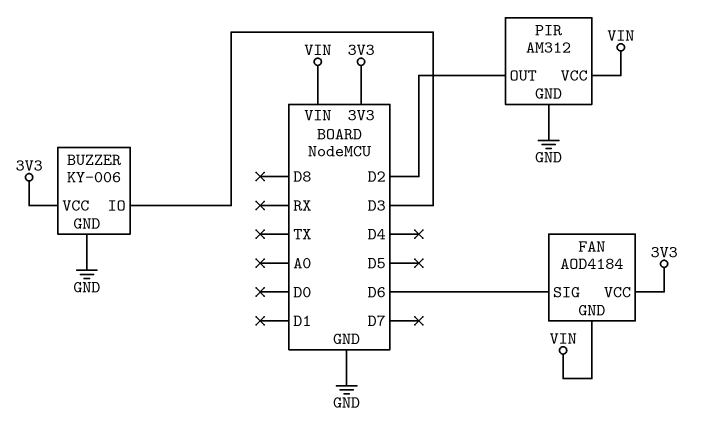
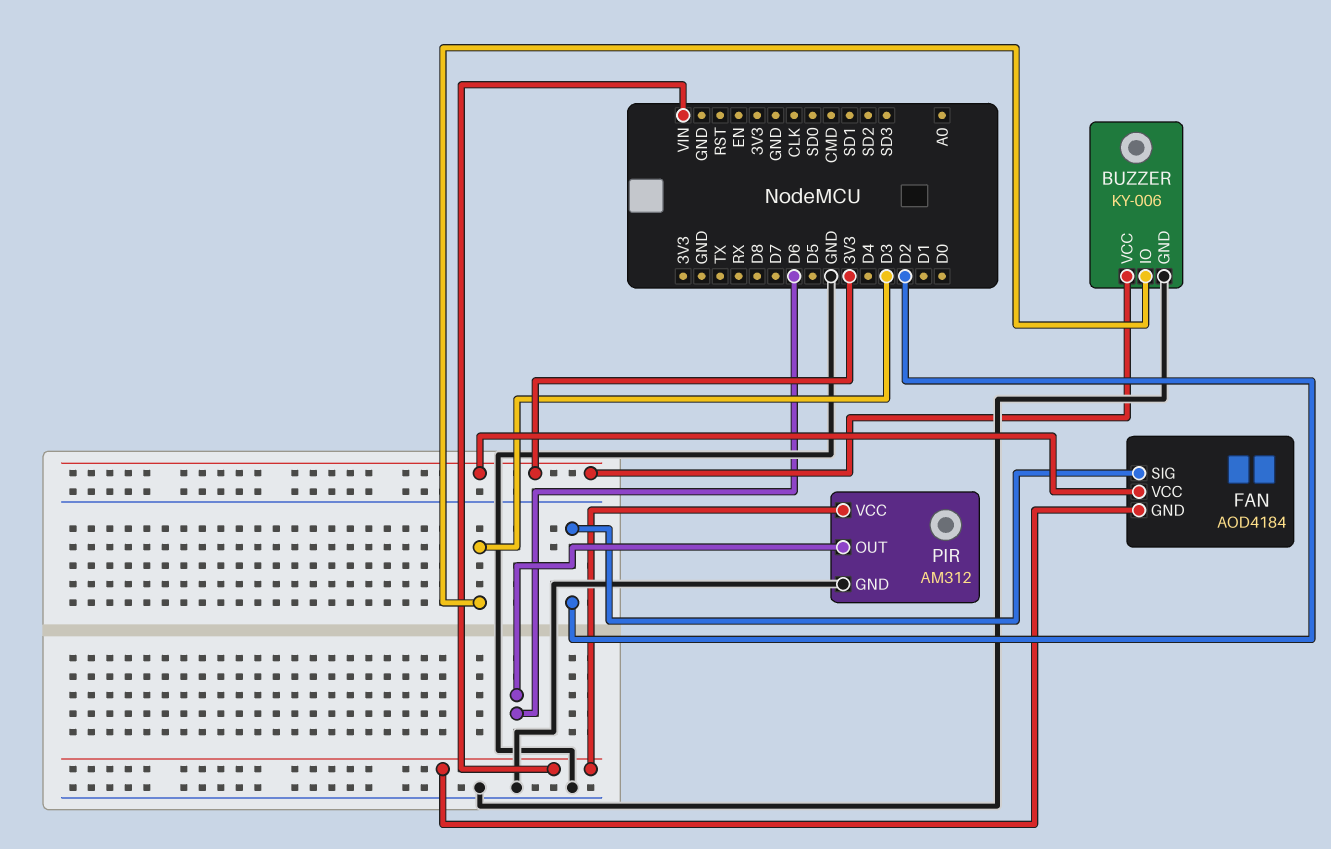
FAN pin SIG: D6 -> D2
PIR pin OUT: D2 -> D6

